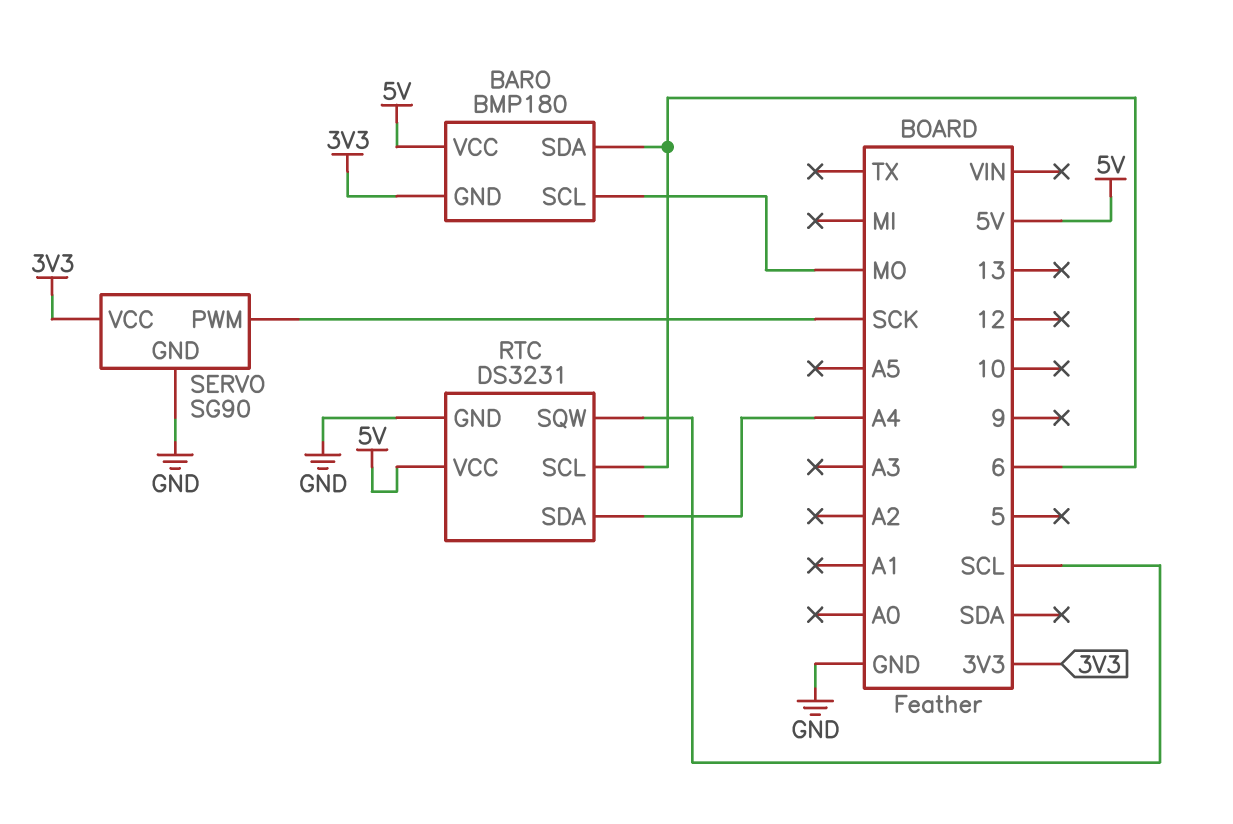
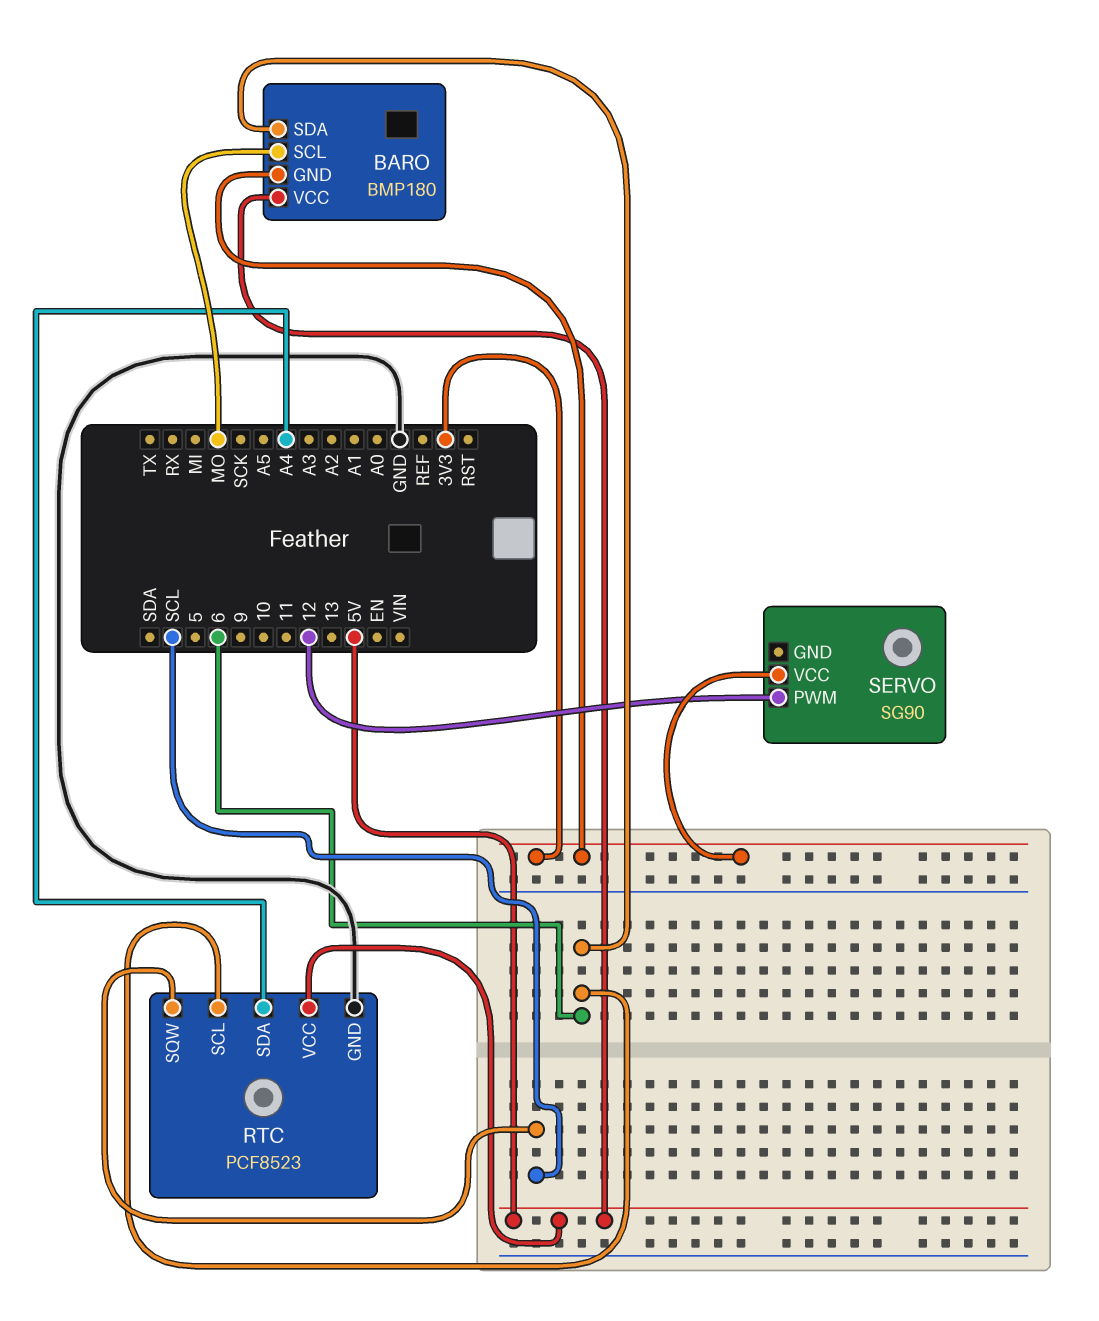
RTC: DS3231 -> PCF8523
SERVO pin GND: GND -> none
SERVO pin PWM: SCK -> 12

